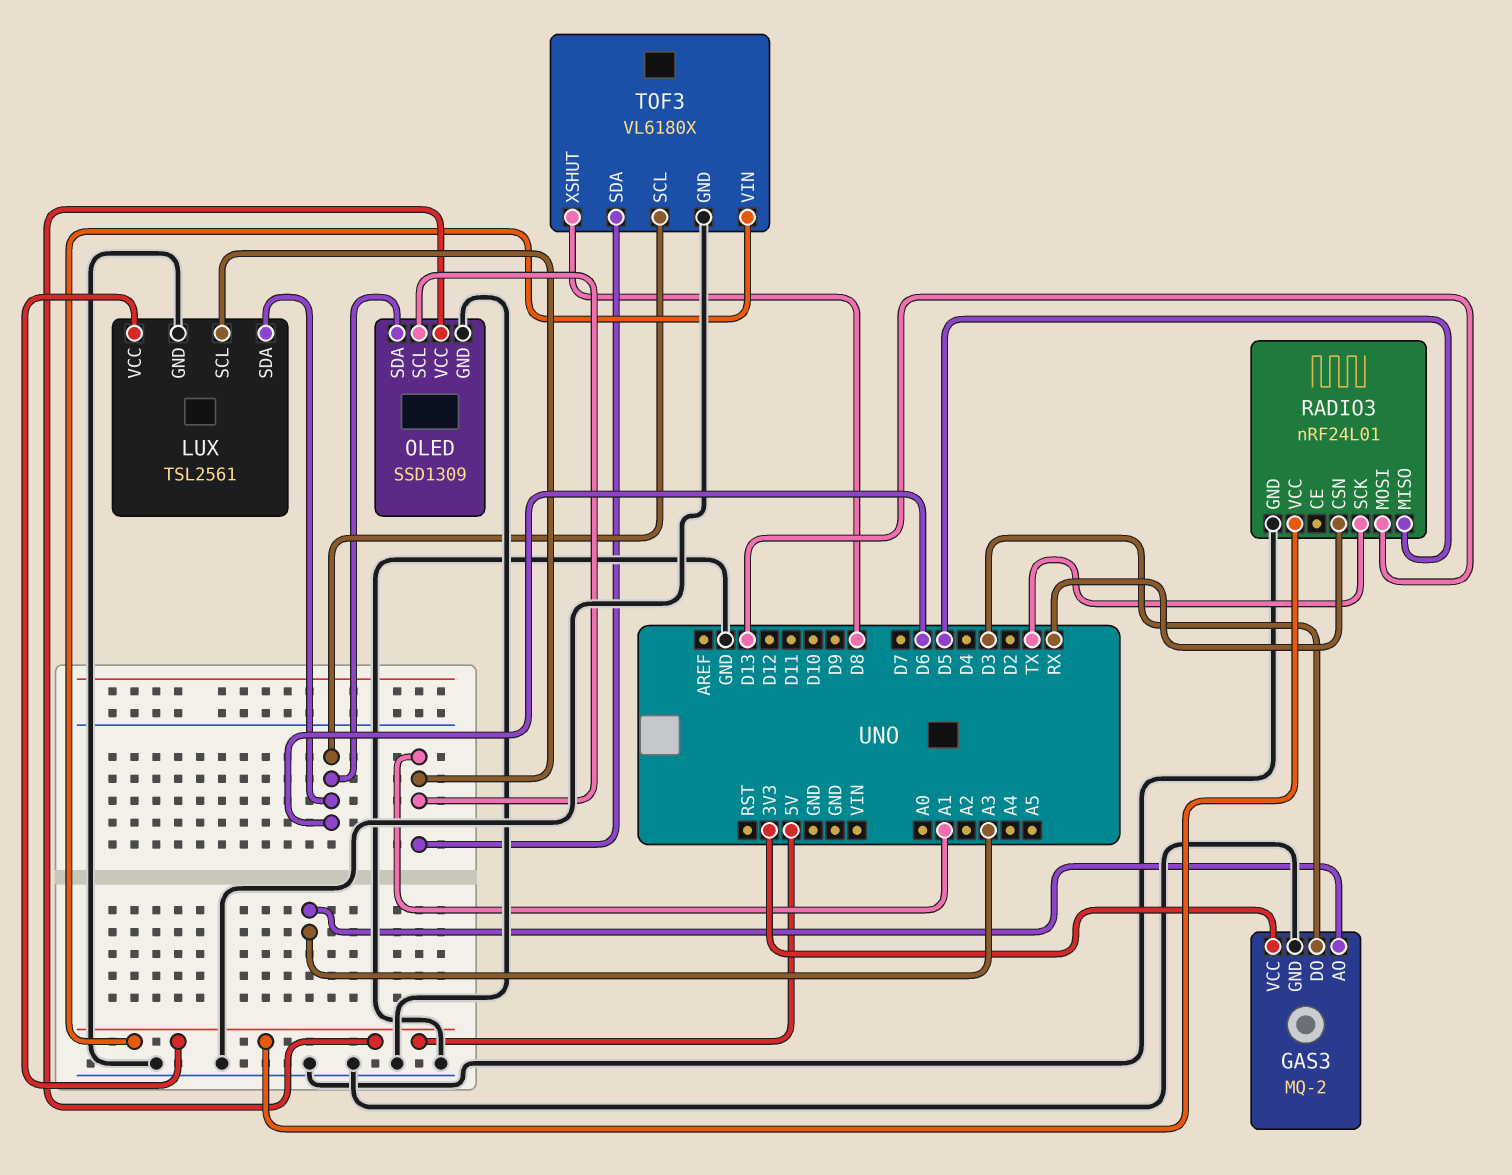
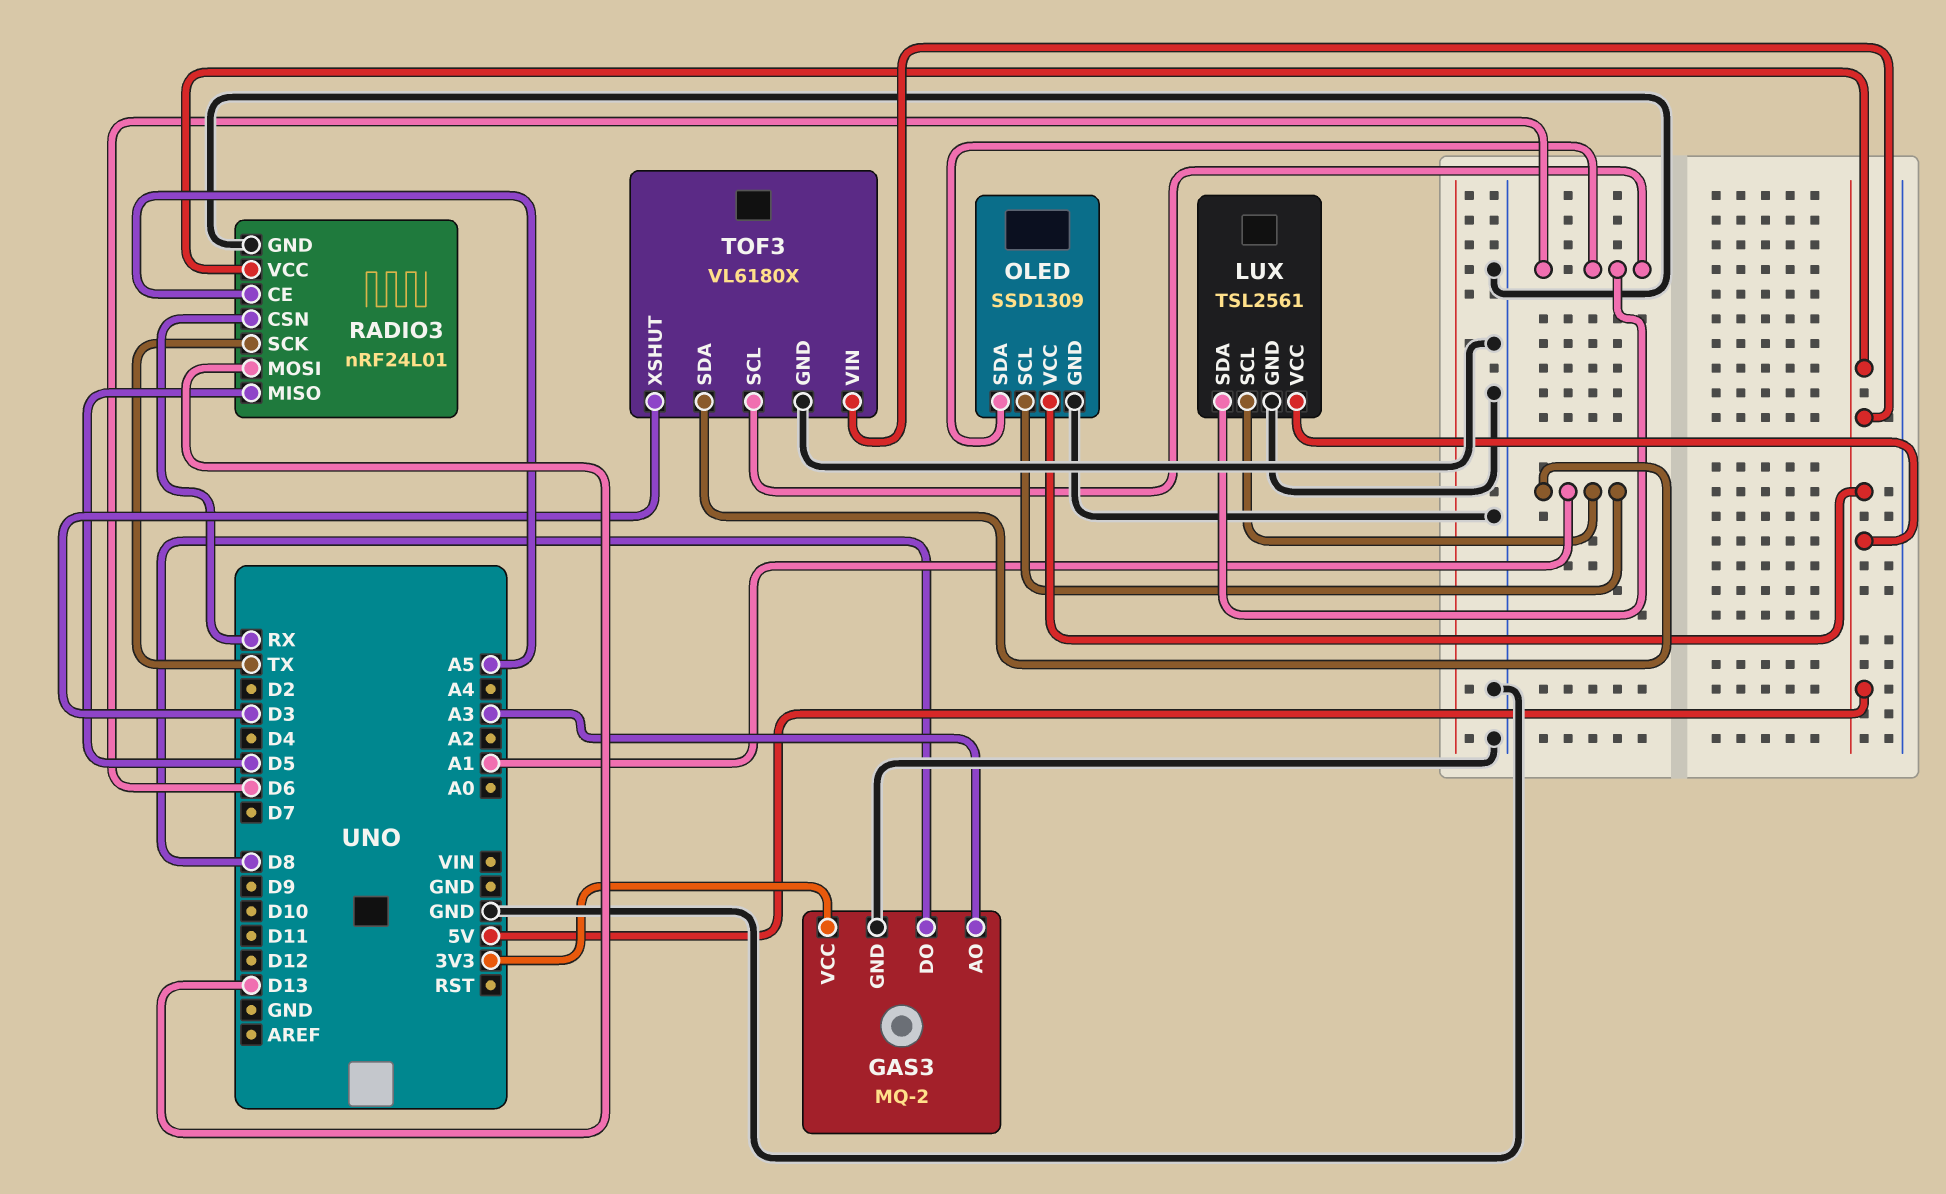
GAS3 pin DO: D3 -> D8
RADIO3 pin CE: none -> A5
TOF3 pin XSHUT: D8 -> D3

